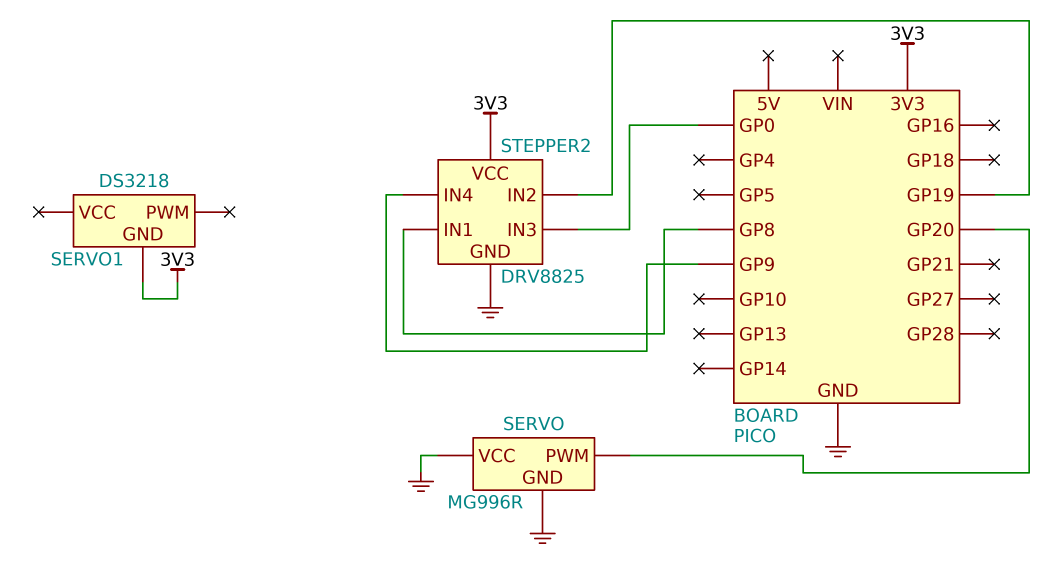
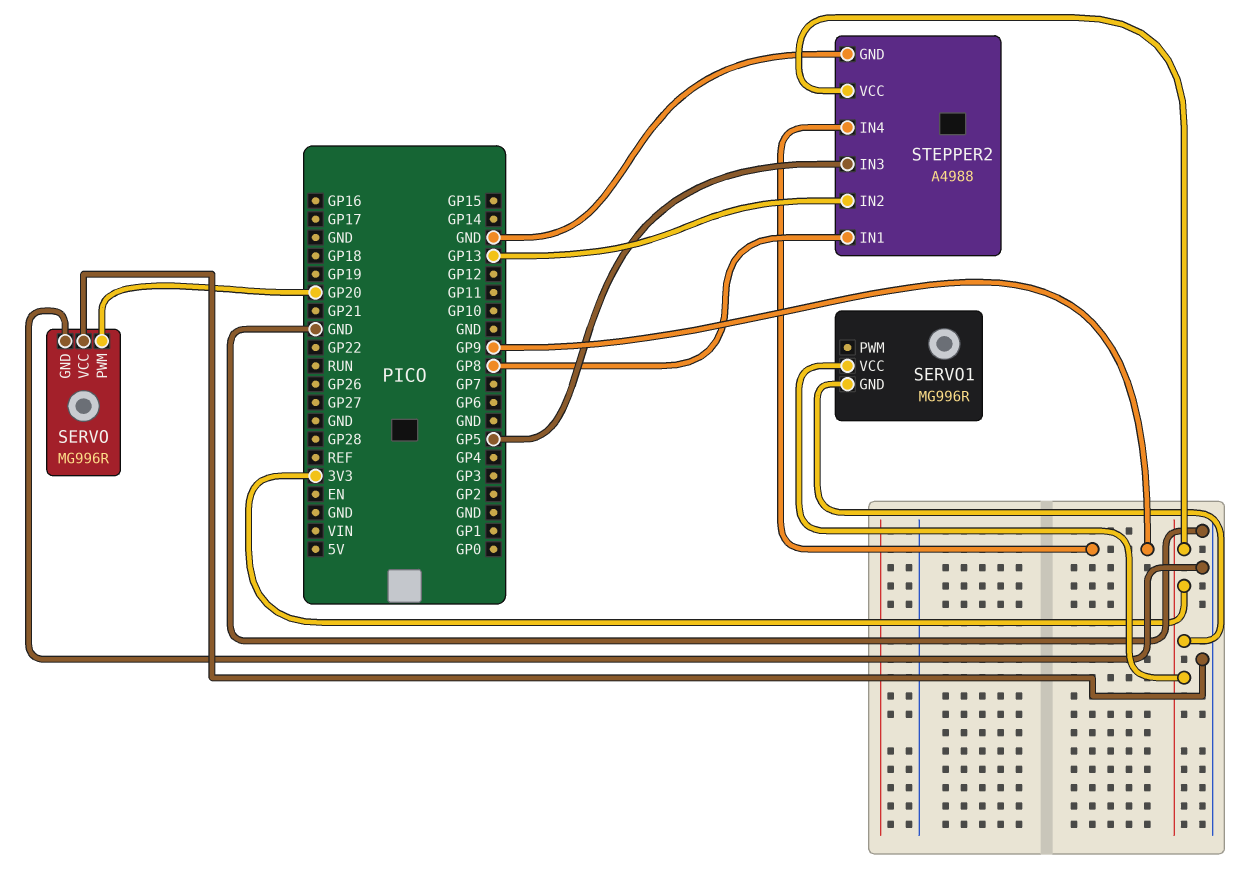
SERVO1: DS3218 -> MG996R
SERVO1 pin VCC: none -> 3V3
STEPPER2: DRV8825 -> A4988
STEPPER2 pin IN2: GP19 -> GP13
STEPPER2 pin IN3: GP0 -> GP5

